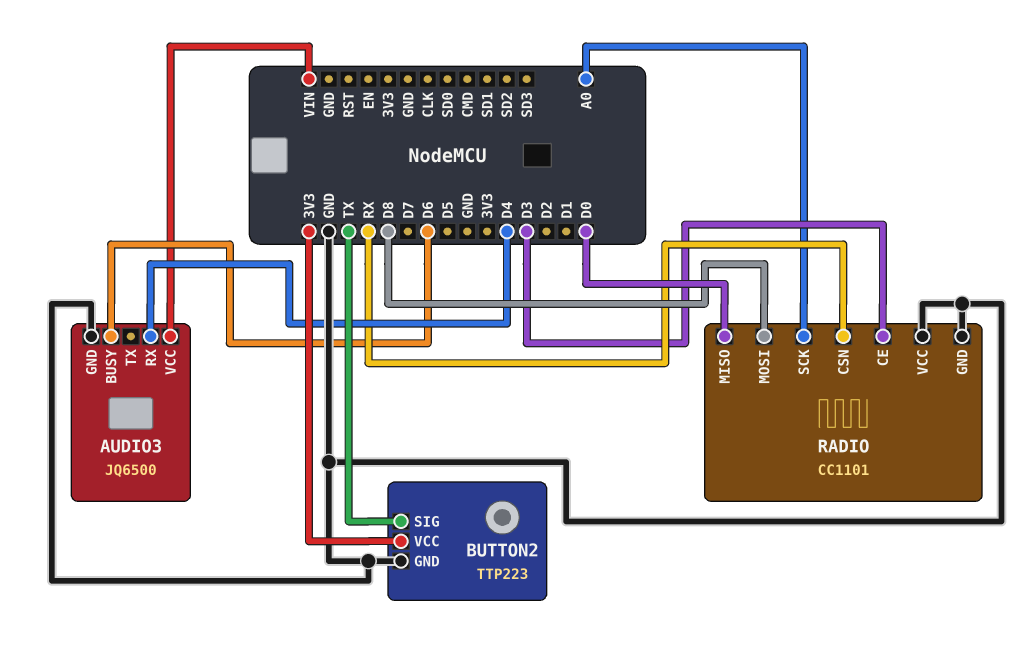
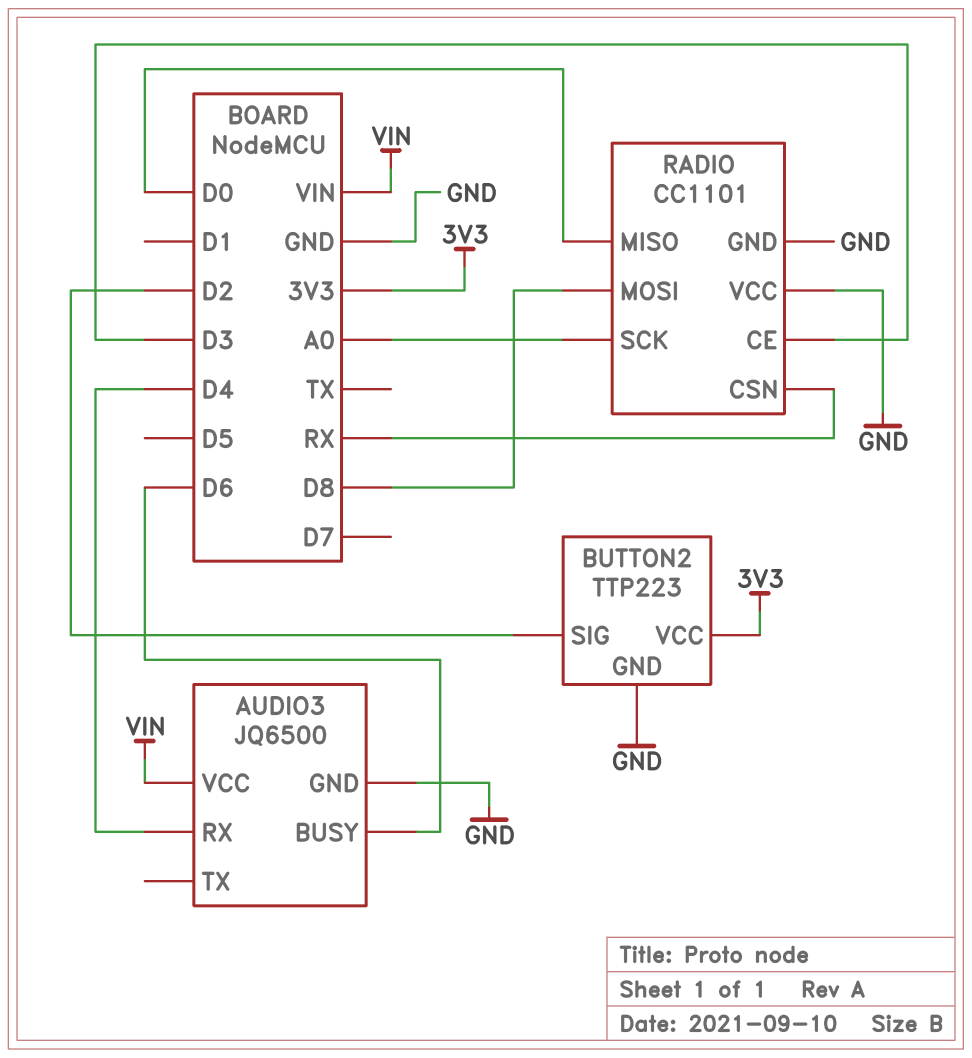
BUTTON2 pin SIG: TX -> D2

